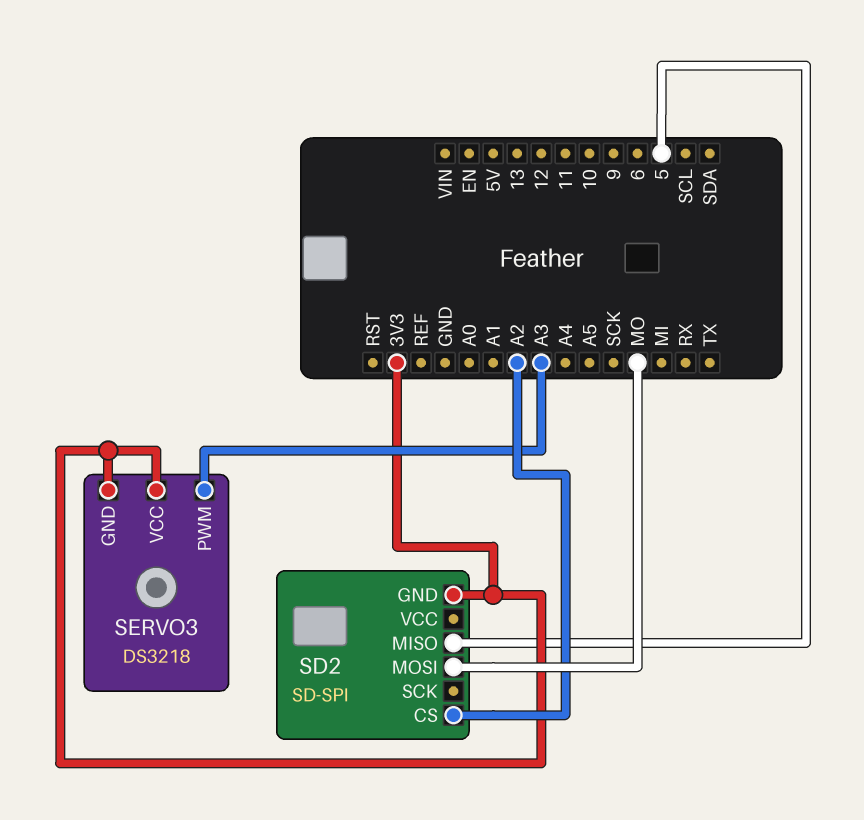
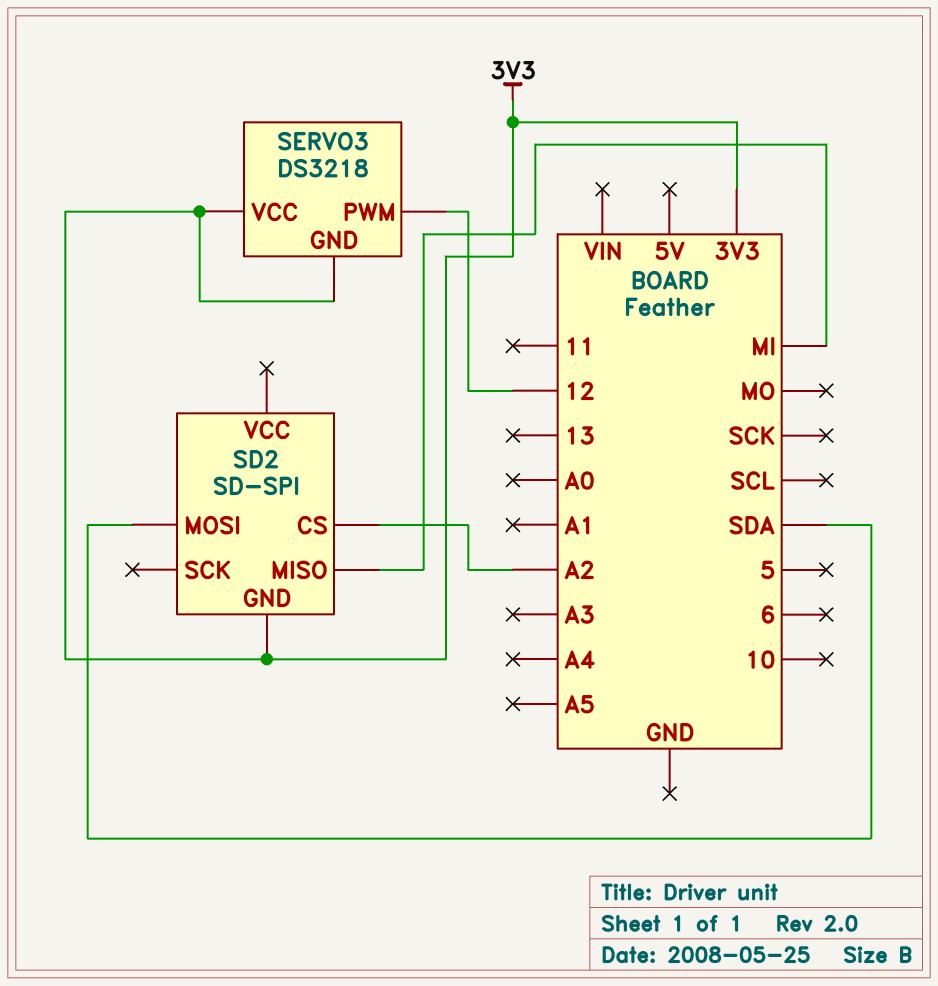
SD2 pin MISO: 5 -> MI
SD2 pin MOSI: MO -> SDA
SERVO3 pin PWM: A3 -> 12

